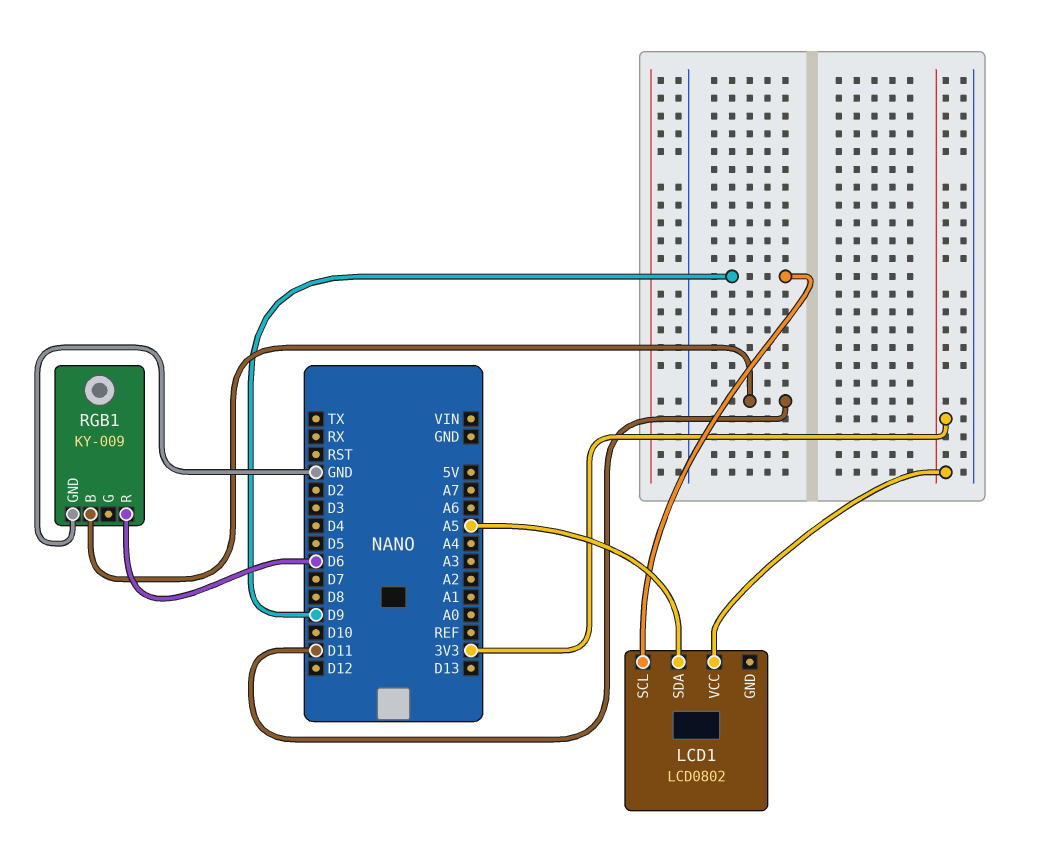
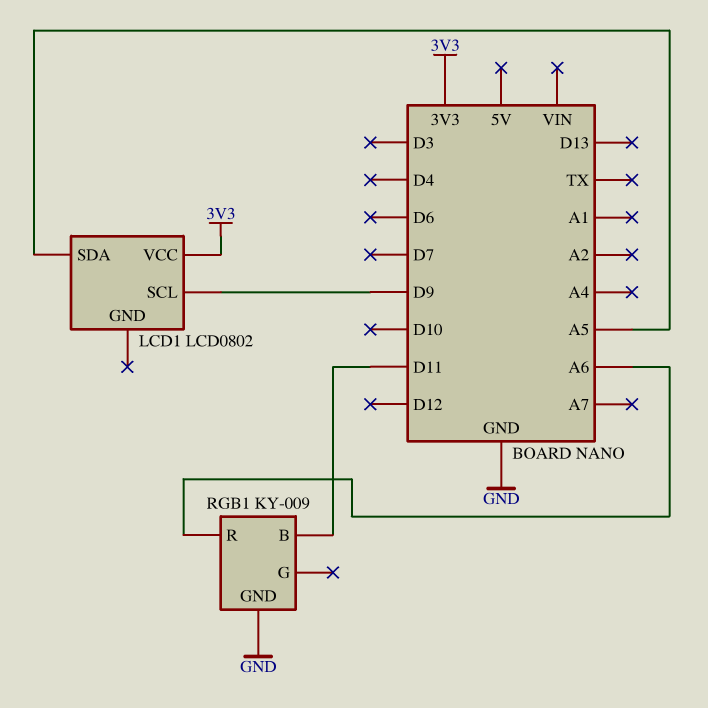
RGB1 pin R: D6 -> A6

